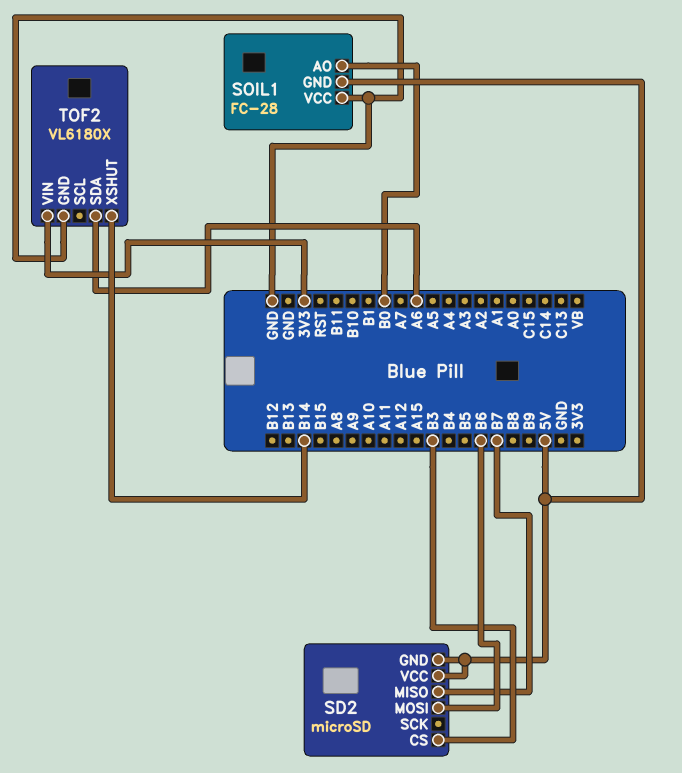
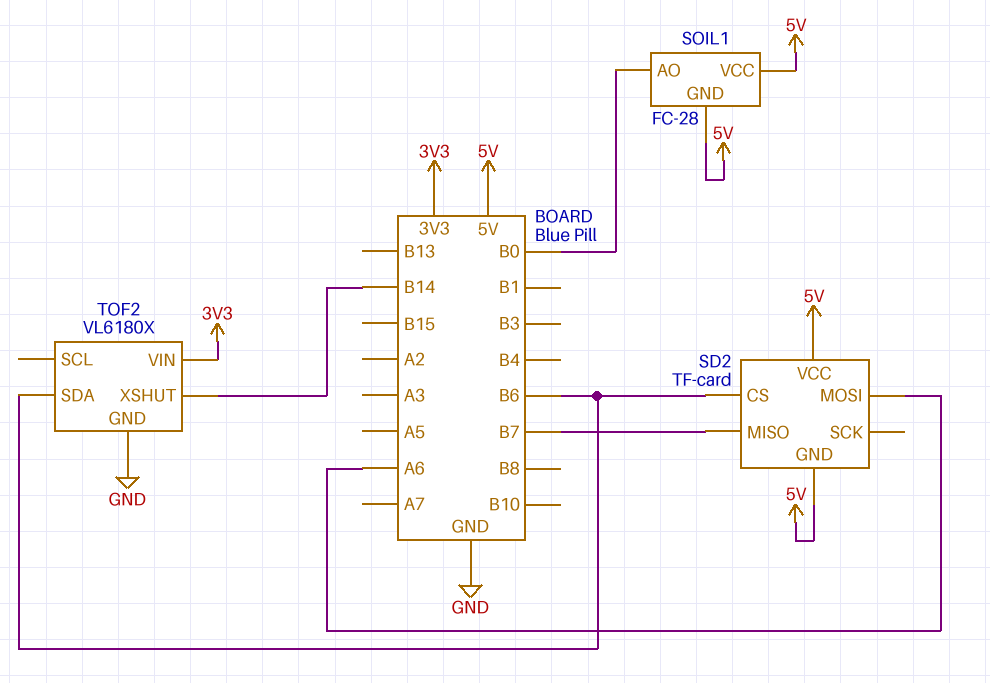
SD2: microSD -> TF-card
SD2 pin CS: B3 -> B6
SD2 pin MOSI: B6 -> A6
SOIL1 pin VCC: GND -> 5V
TOF2 pin SDA: A6 -> B6

